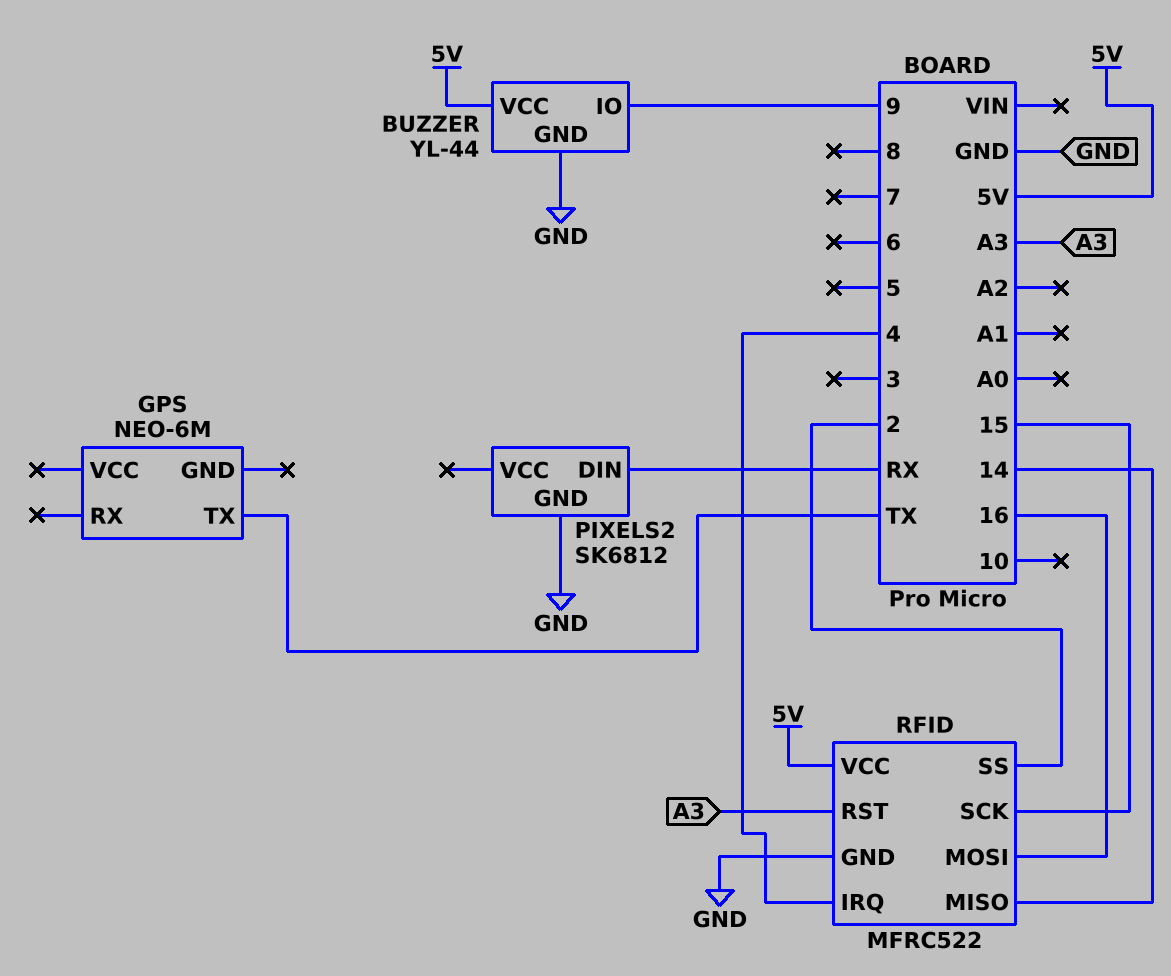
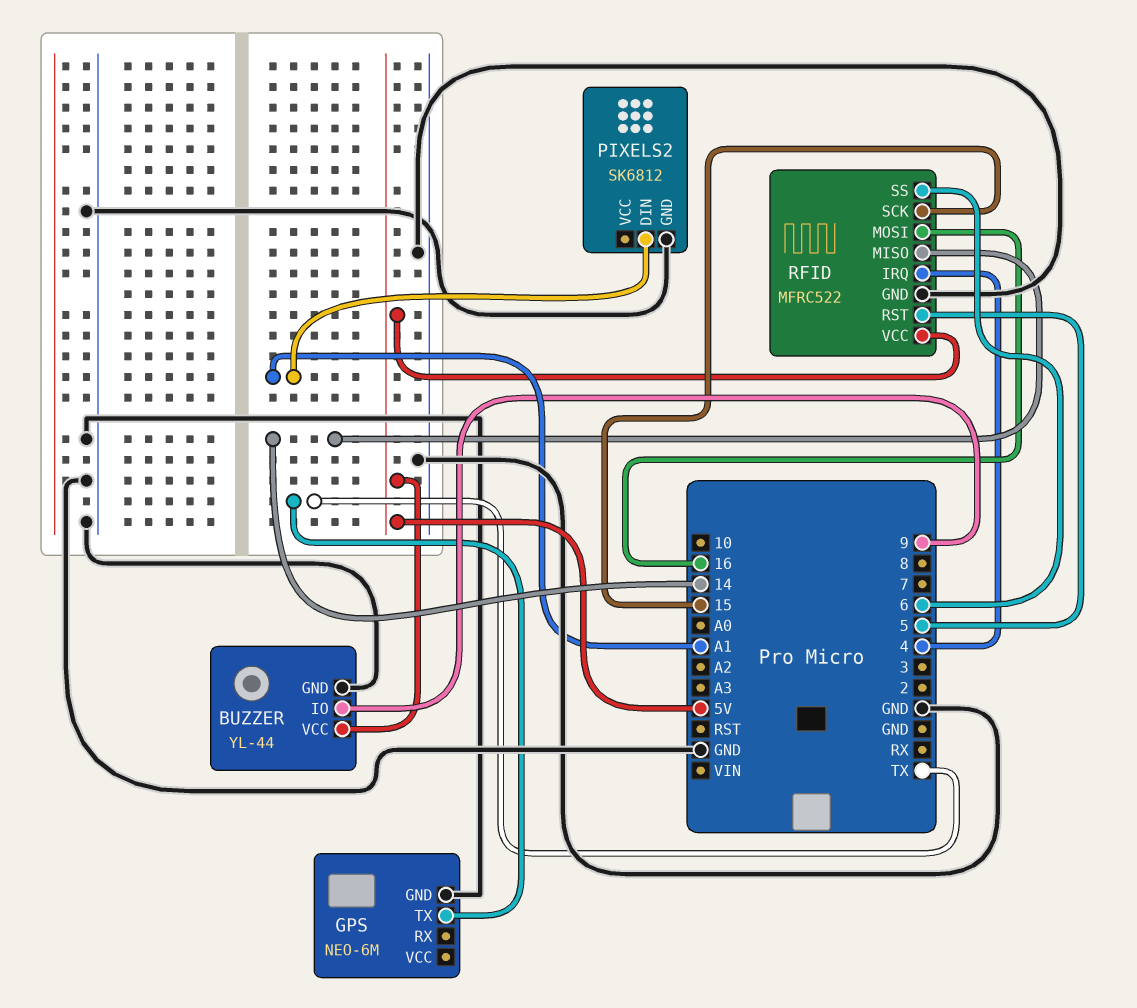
GPS pin GND: none -> GND
PIXELS2 pin DIN: RX -> A1
RFID pin RST: A3 -> 5
RFID pin SS: 2 -> 6

